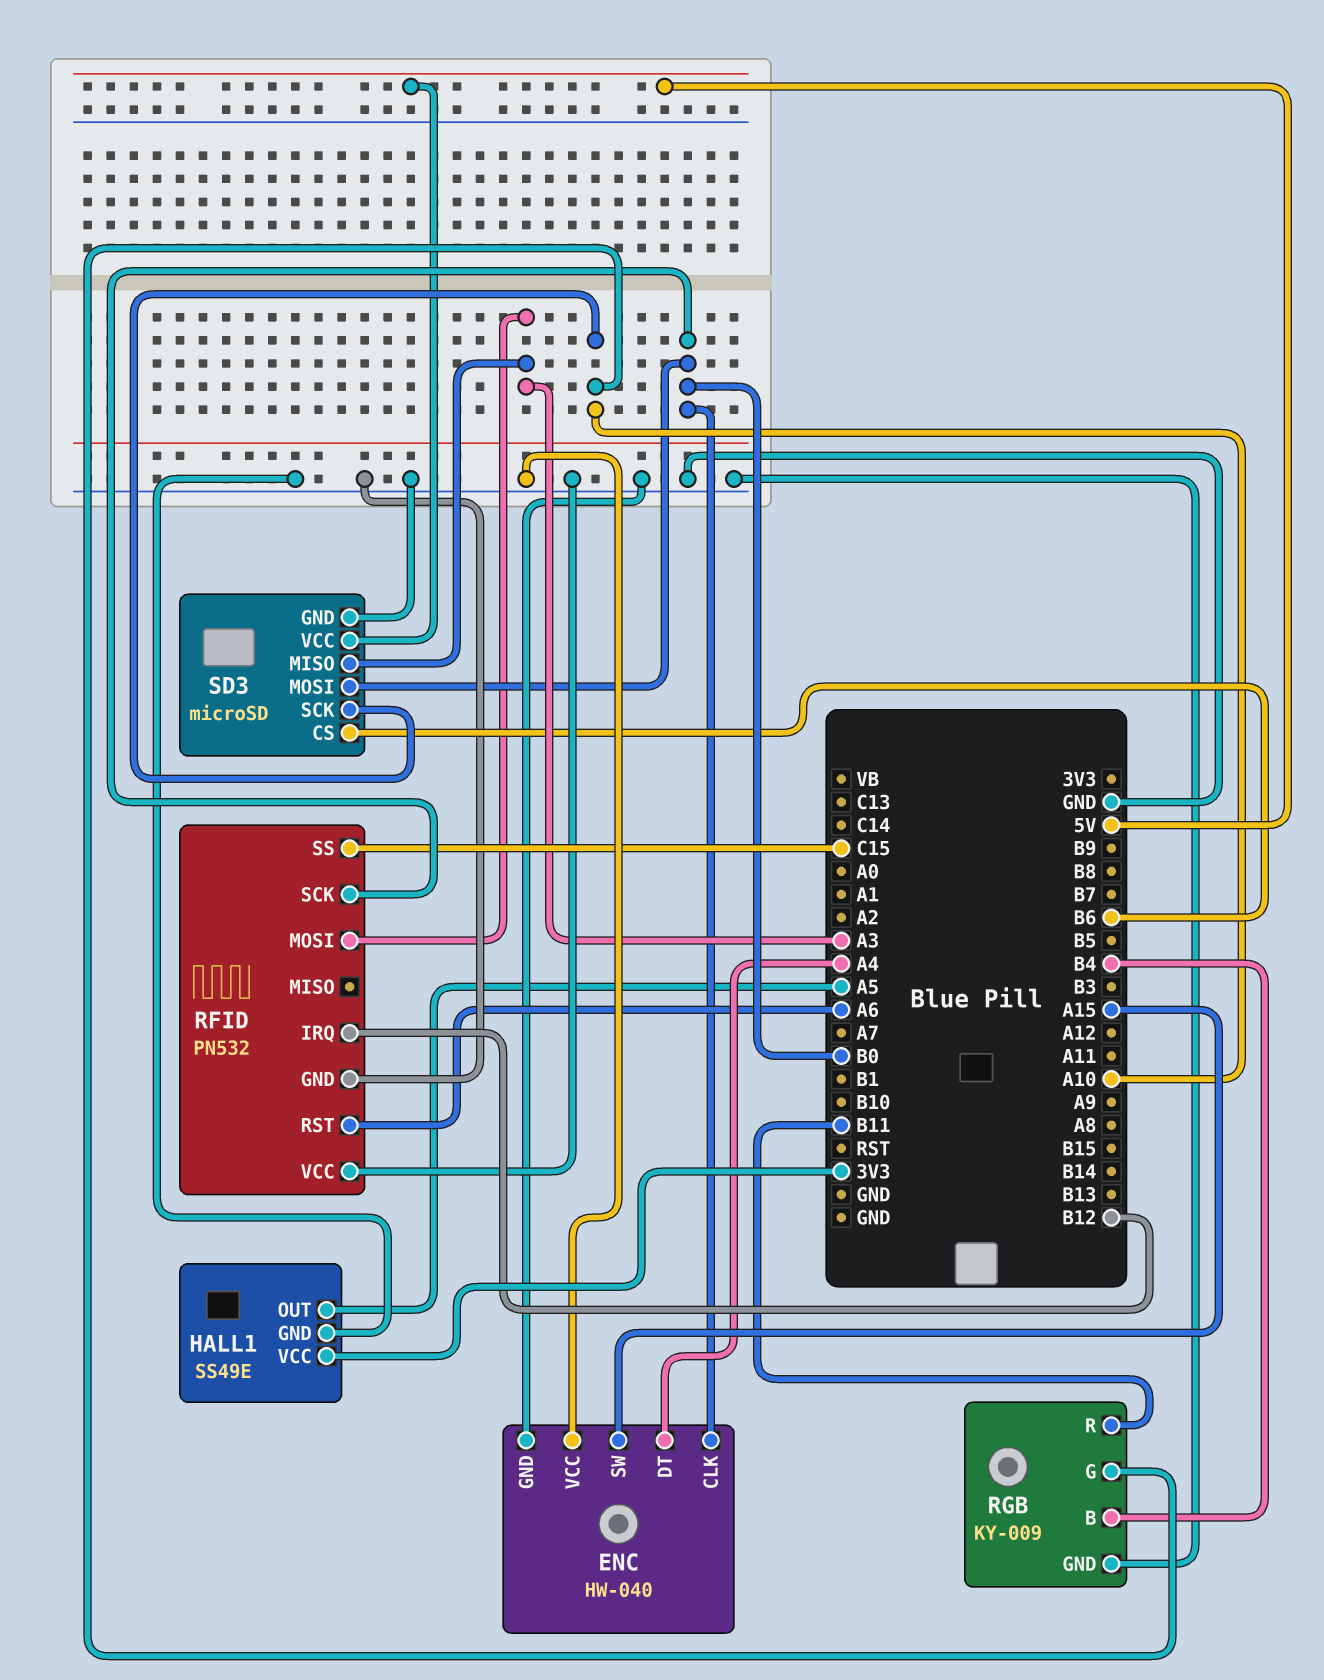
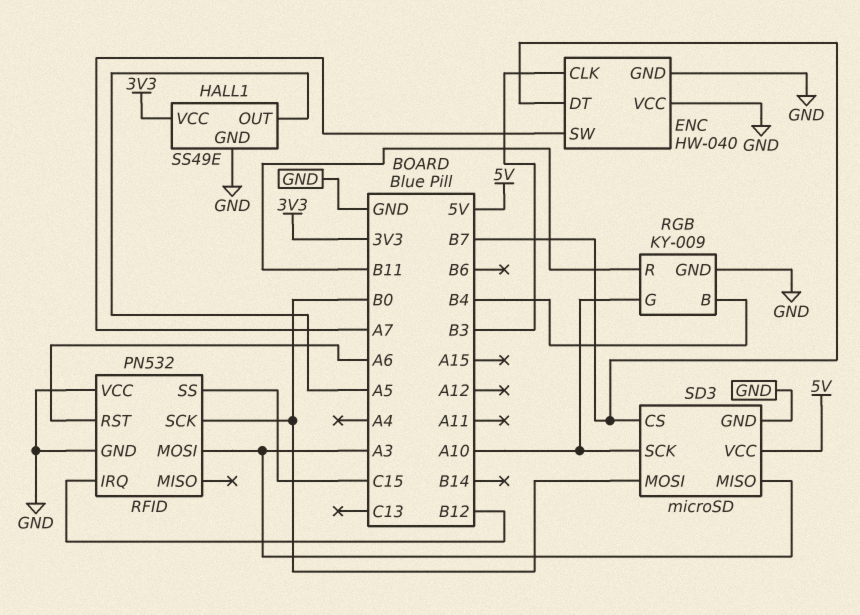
ENC pin CLK: B0 -> B3
ENC pin DT: A4 -> B7
ENC pin SW: A15 -> A7
SD3 pin CS: B6 -> B7

